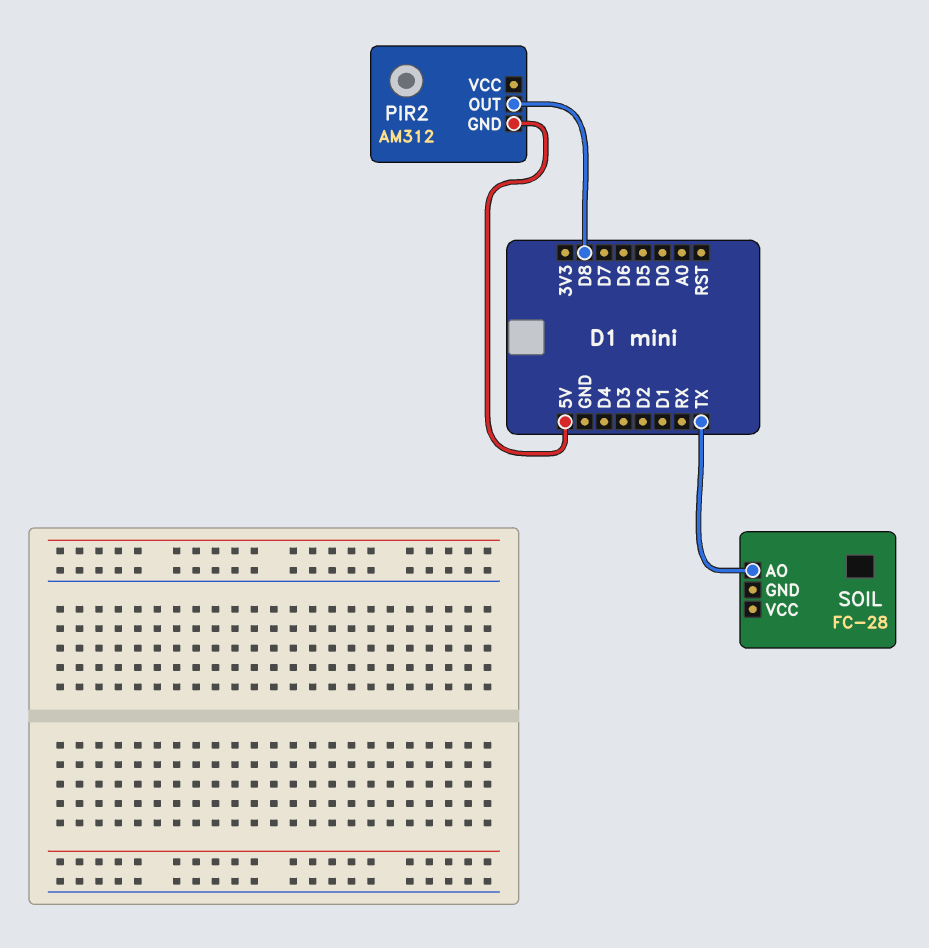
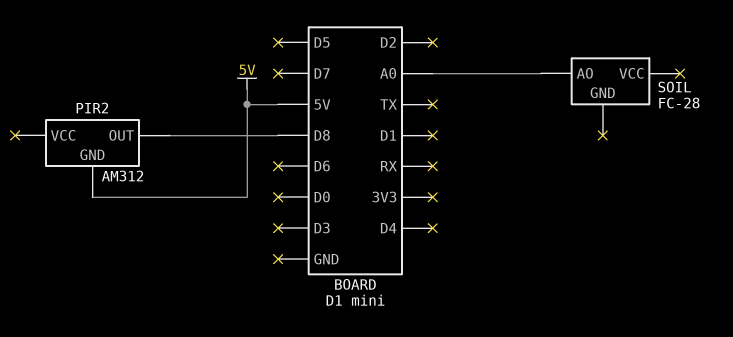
SOIL pin AO: TX -> A0

